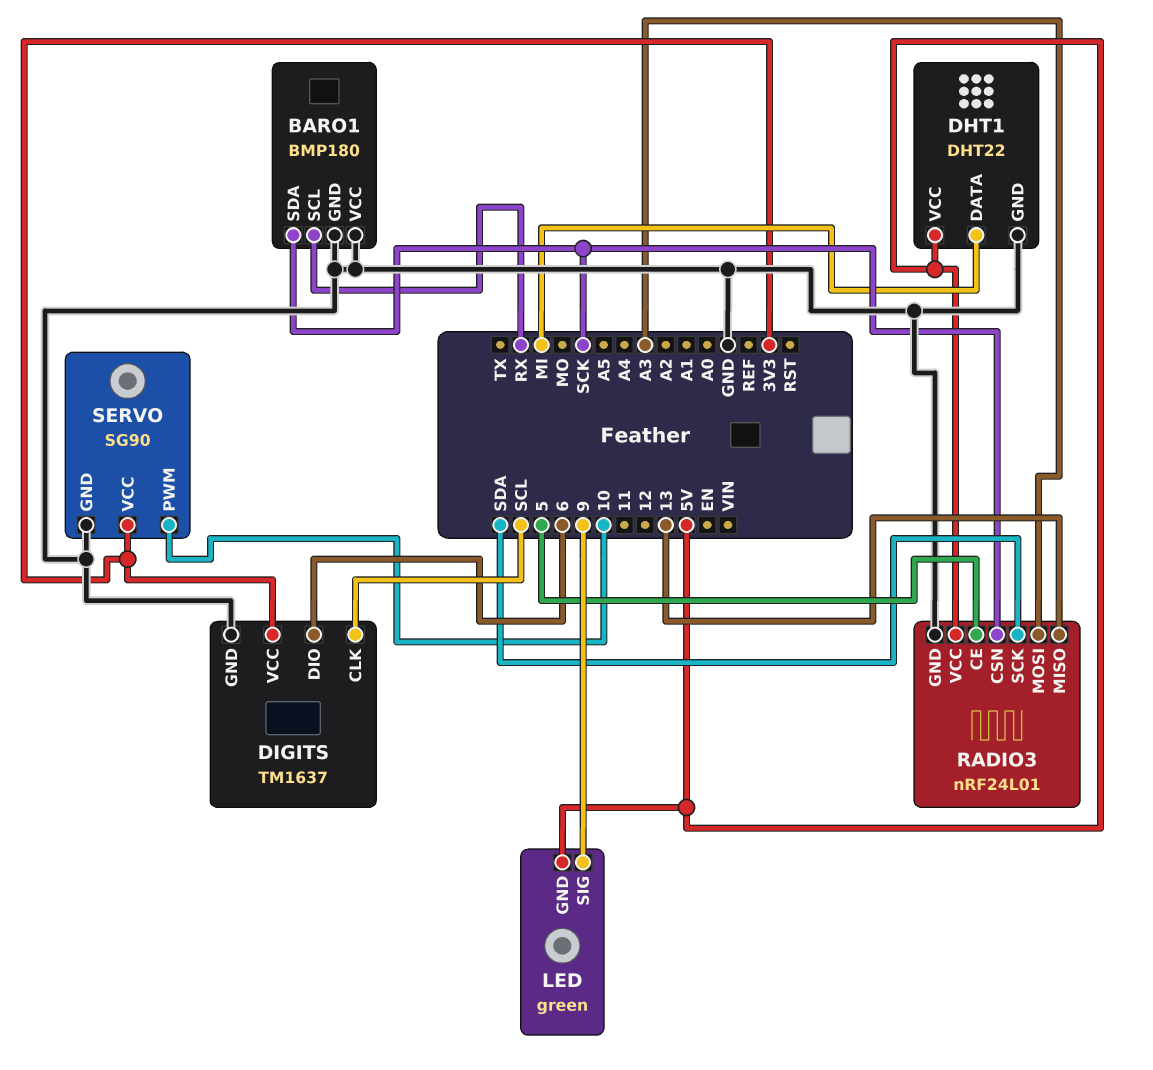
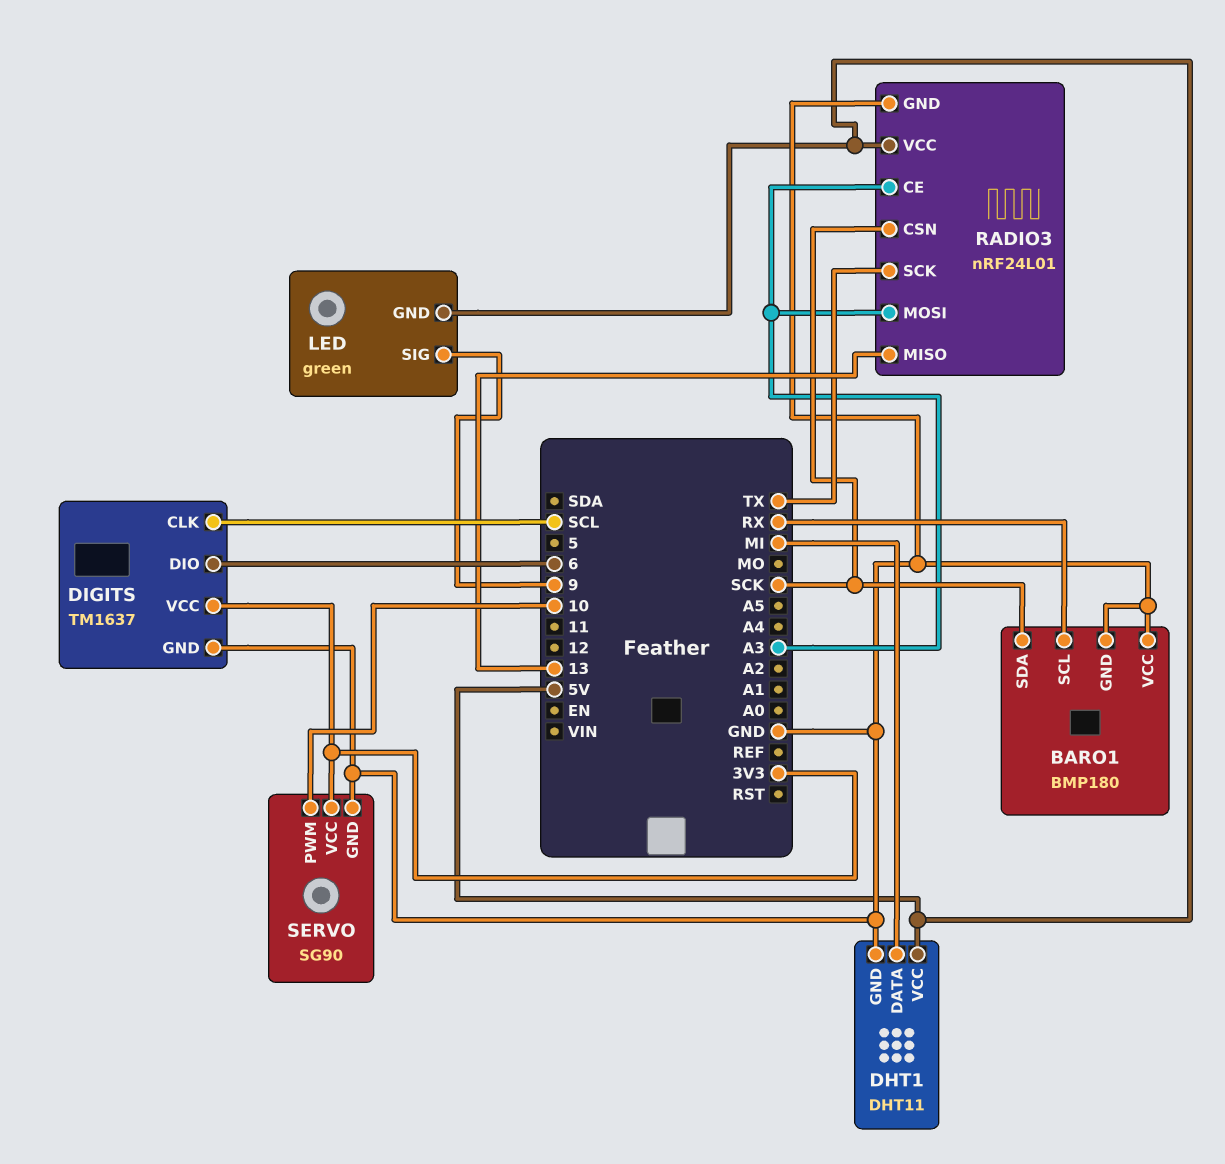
DHT1: DHT22 -> DHT11
RADIO3 pin CE: 5 -> A3
RADIO3 pin SCK: SDA -> TX

